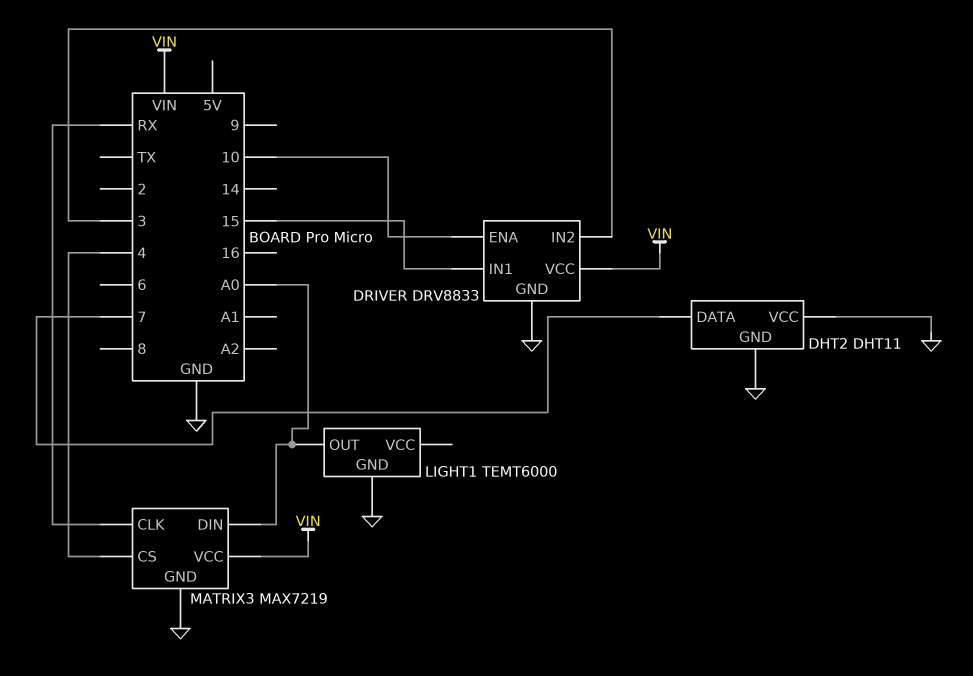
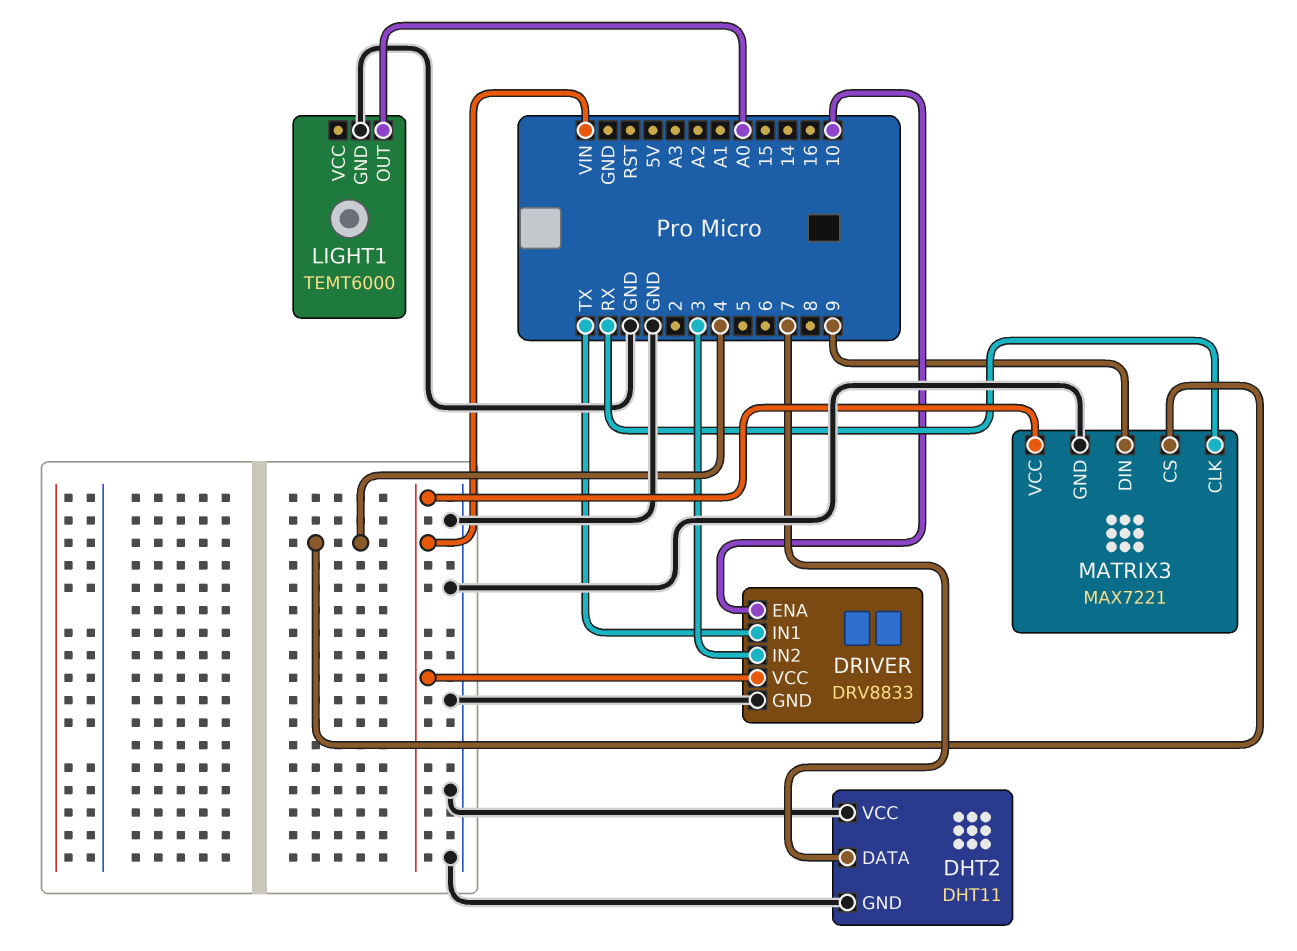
DRIVER pin IN1: 15 -> TX
MATRIX3: MAX7219 -> MAX7221
MATRIX3 pin DIN: A0 -> 9

